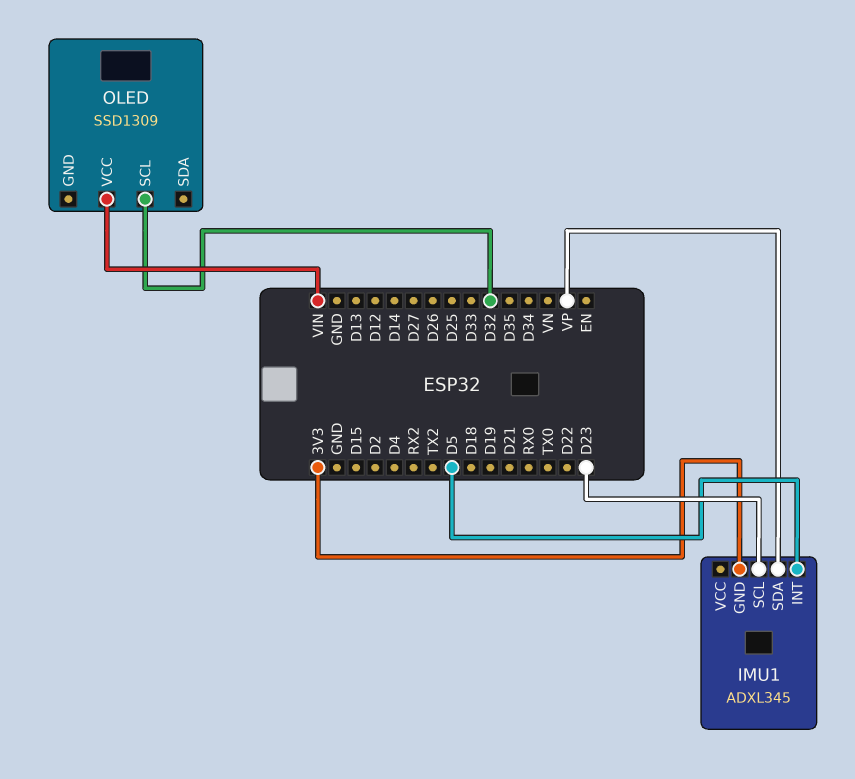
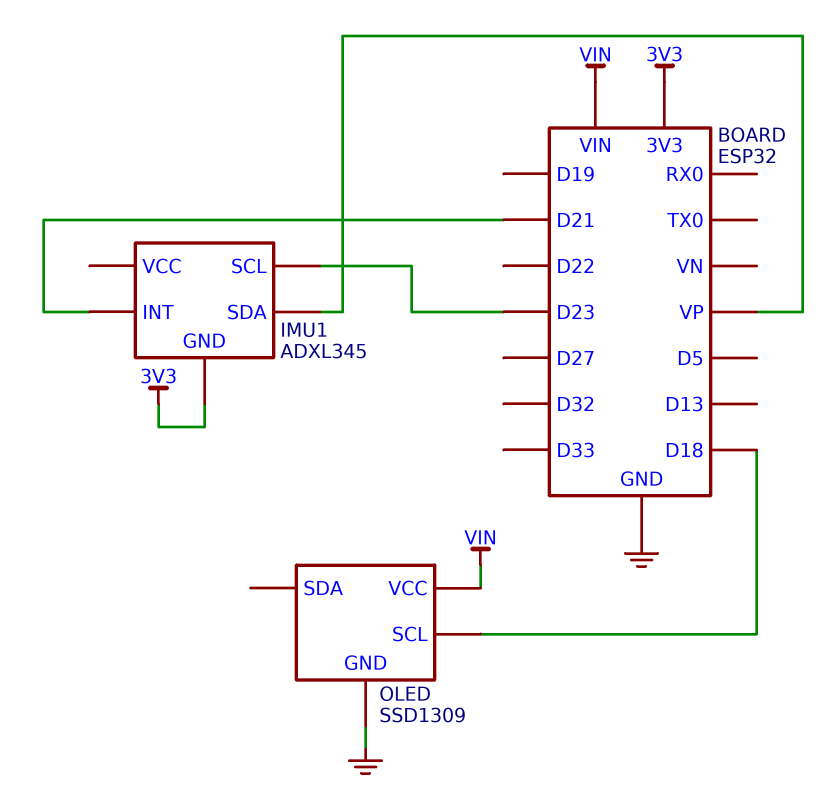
IMU1 pin INT: D5 -> D21
OLED pin GND: none -> GND
OLED pin SCL: D32 -> D18

